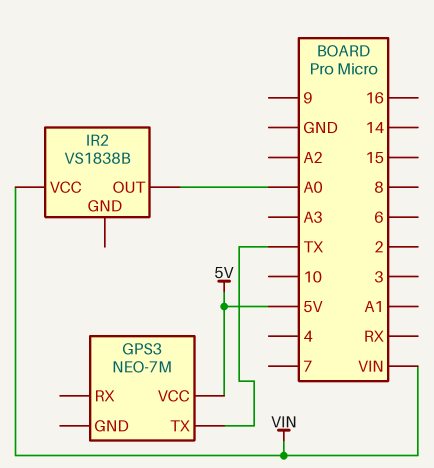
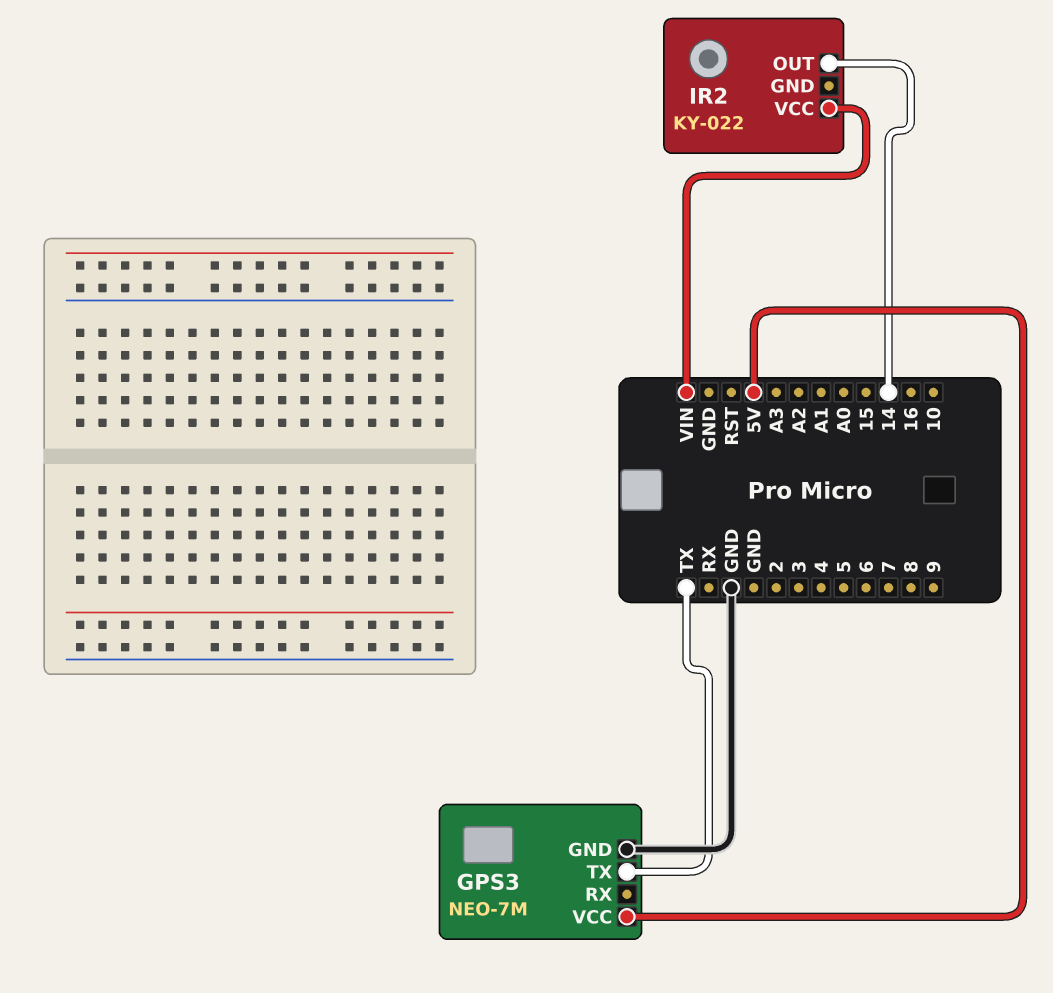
GPS3 pin GND: none -> GND
IR2: VS1838B -> KY-022
IR2 pin OUT: A0 -> 14

